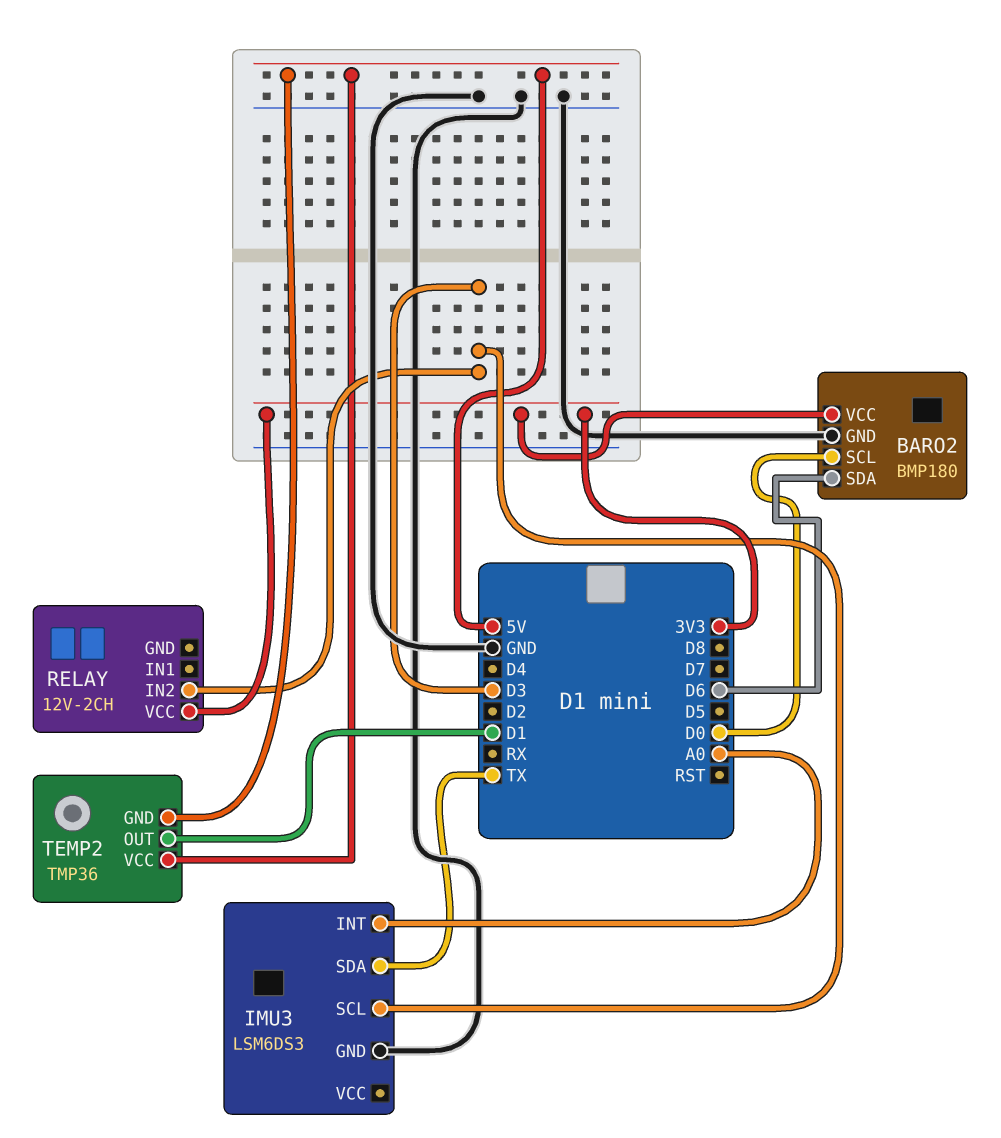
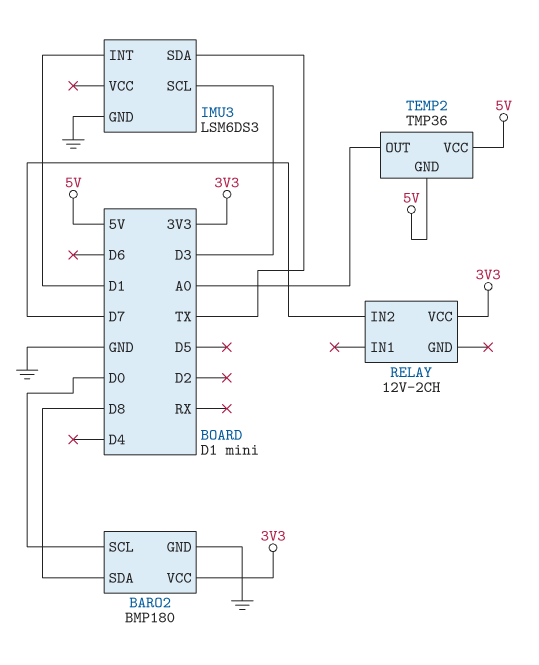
BARO2 pin SDA: D6 -> D8
IMU3 pin INT: A0 -> D1
RELAY pin IN2: D3 -> D7
TEMP2 pin OUT: D1 -> A0

